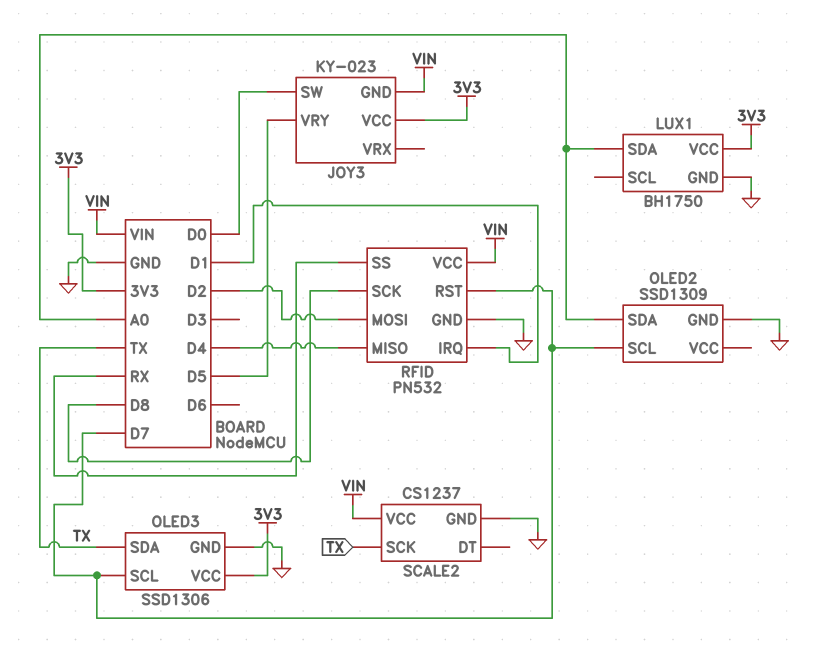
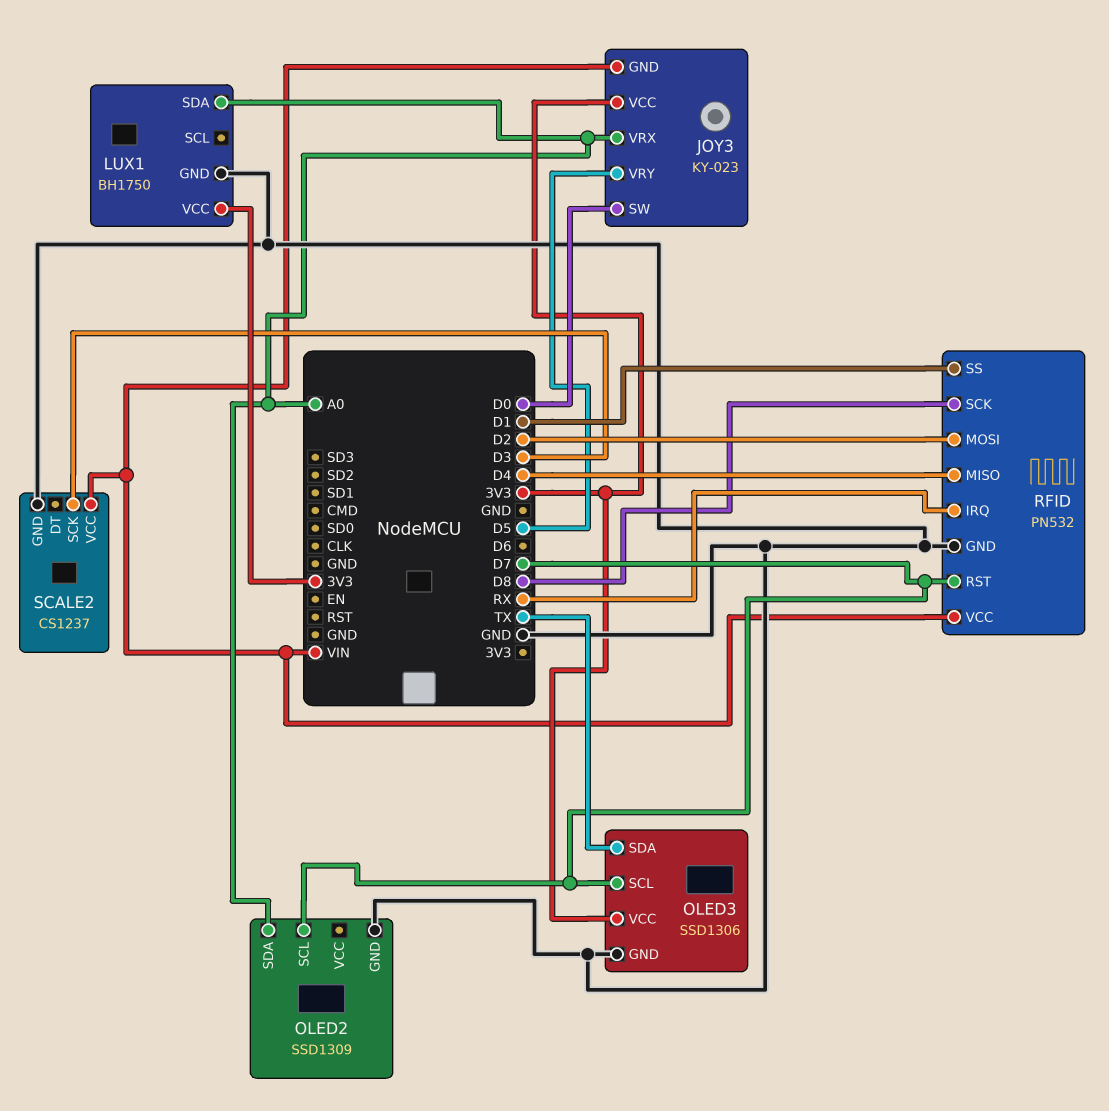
JOY3 pin VRX: none -> A0
RFID pin IRQ: D1 -> RX
RFID pin SS: RX -> D1
SCALE2 pin SCK: TX -> D3

